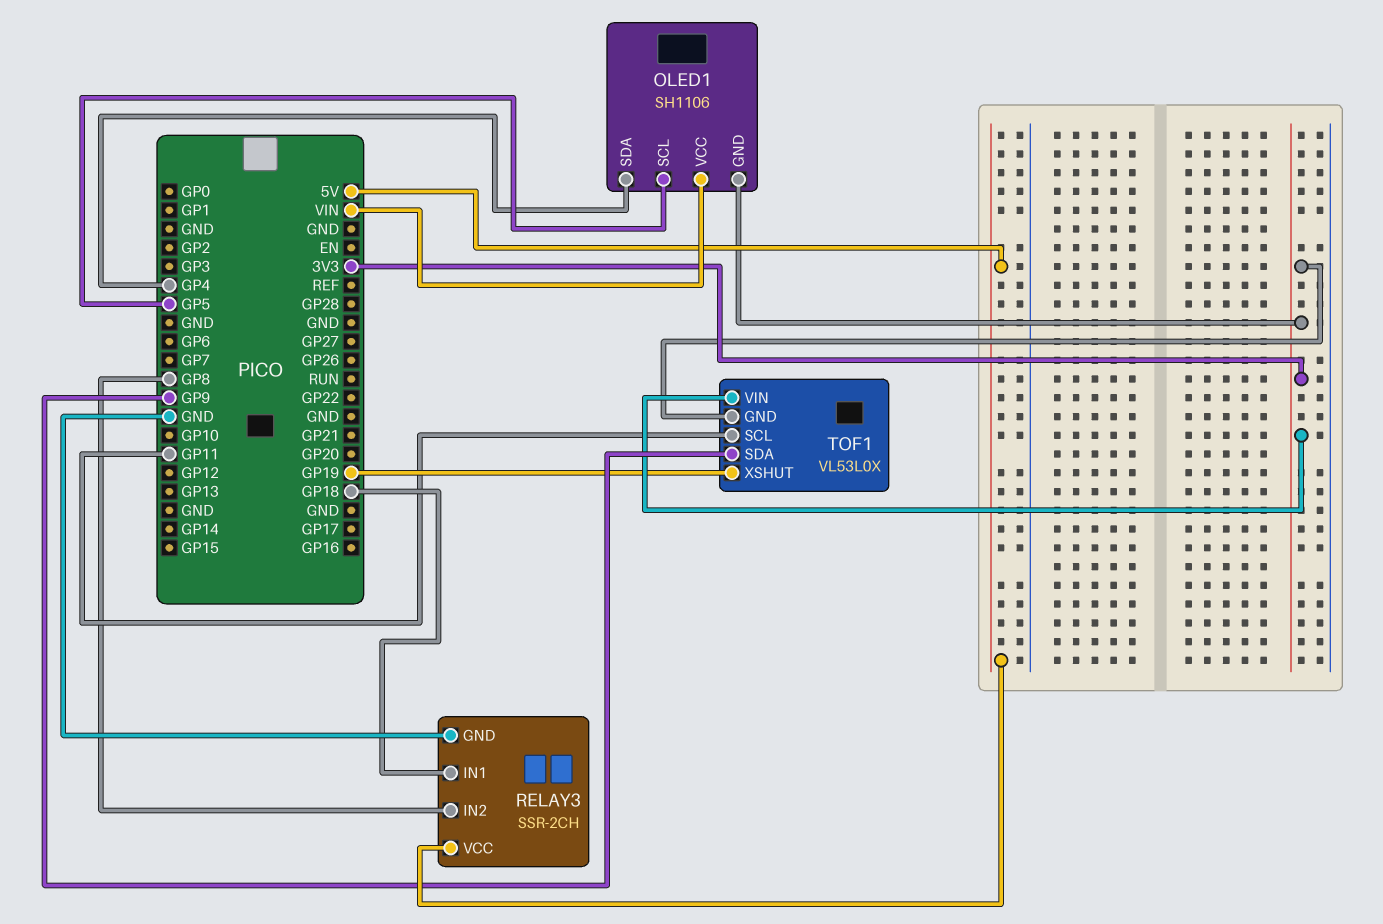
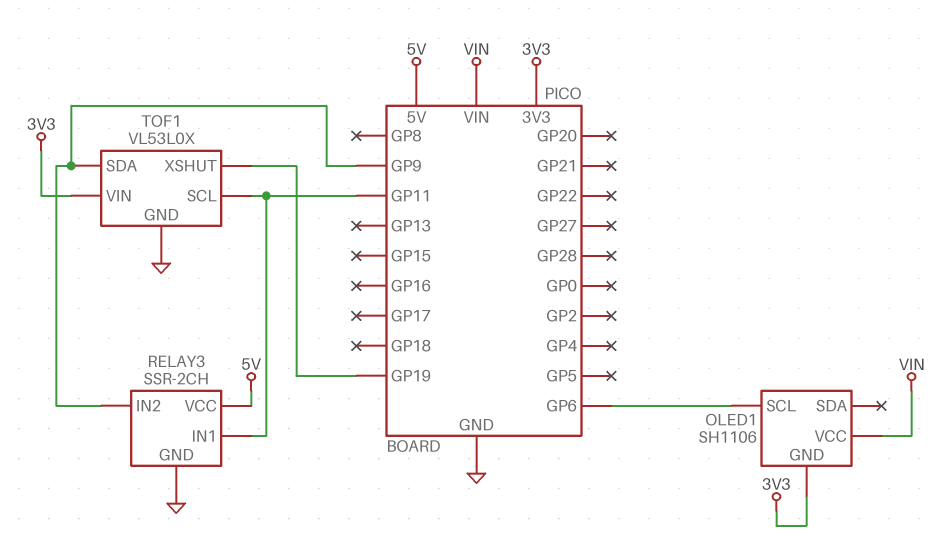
OLED1 pin SCL: GP5 -> GP6
OLED1 pin SDA: GP4 -> none
RELAY3 pin IN1: GP18 -> GP11
RELAY3 pin IN2: GP8 -> GP9
TOF1 pin GND: 3V3 -> GND

